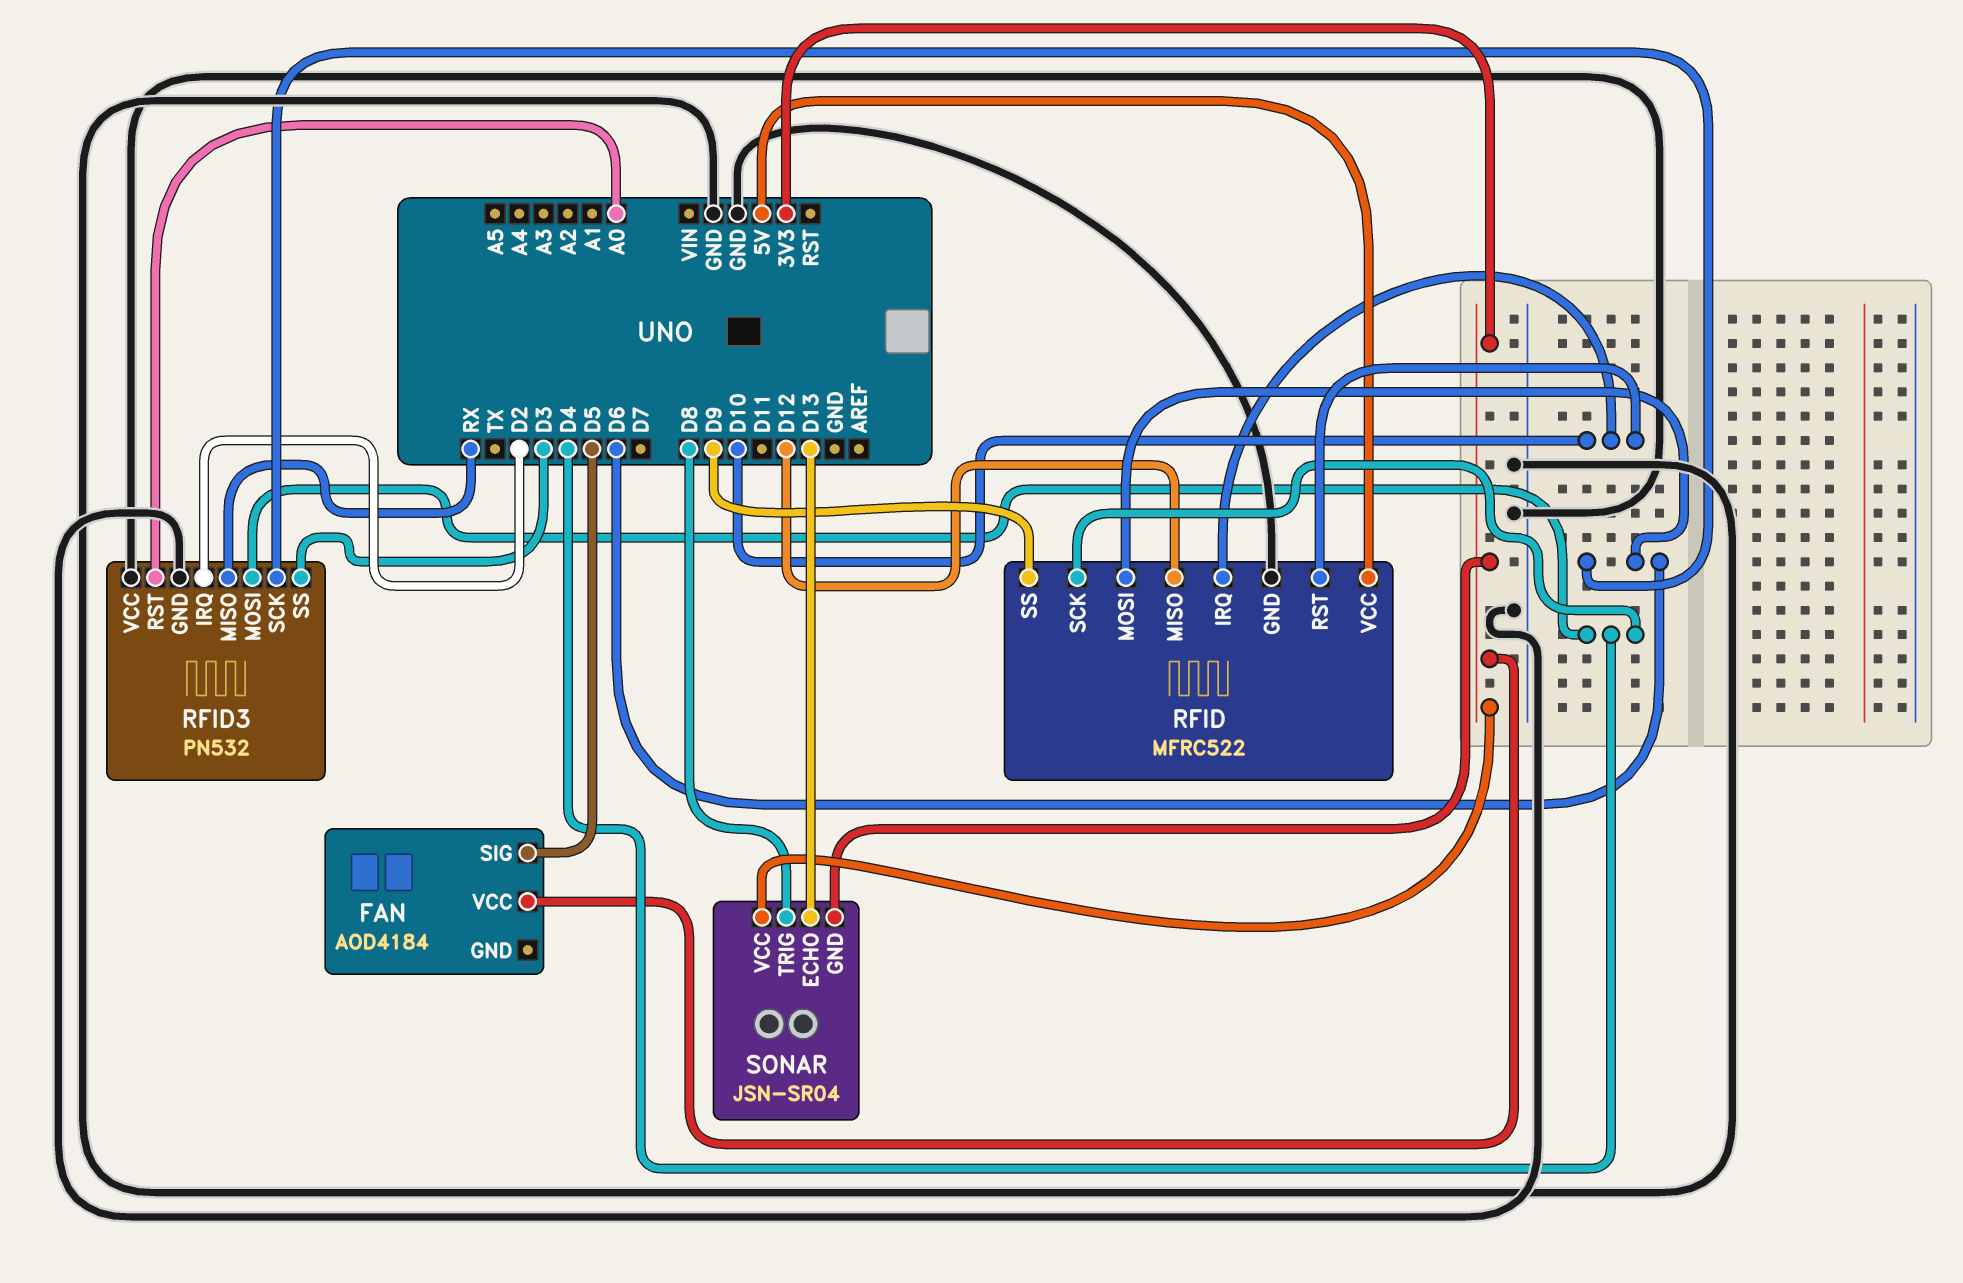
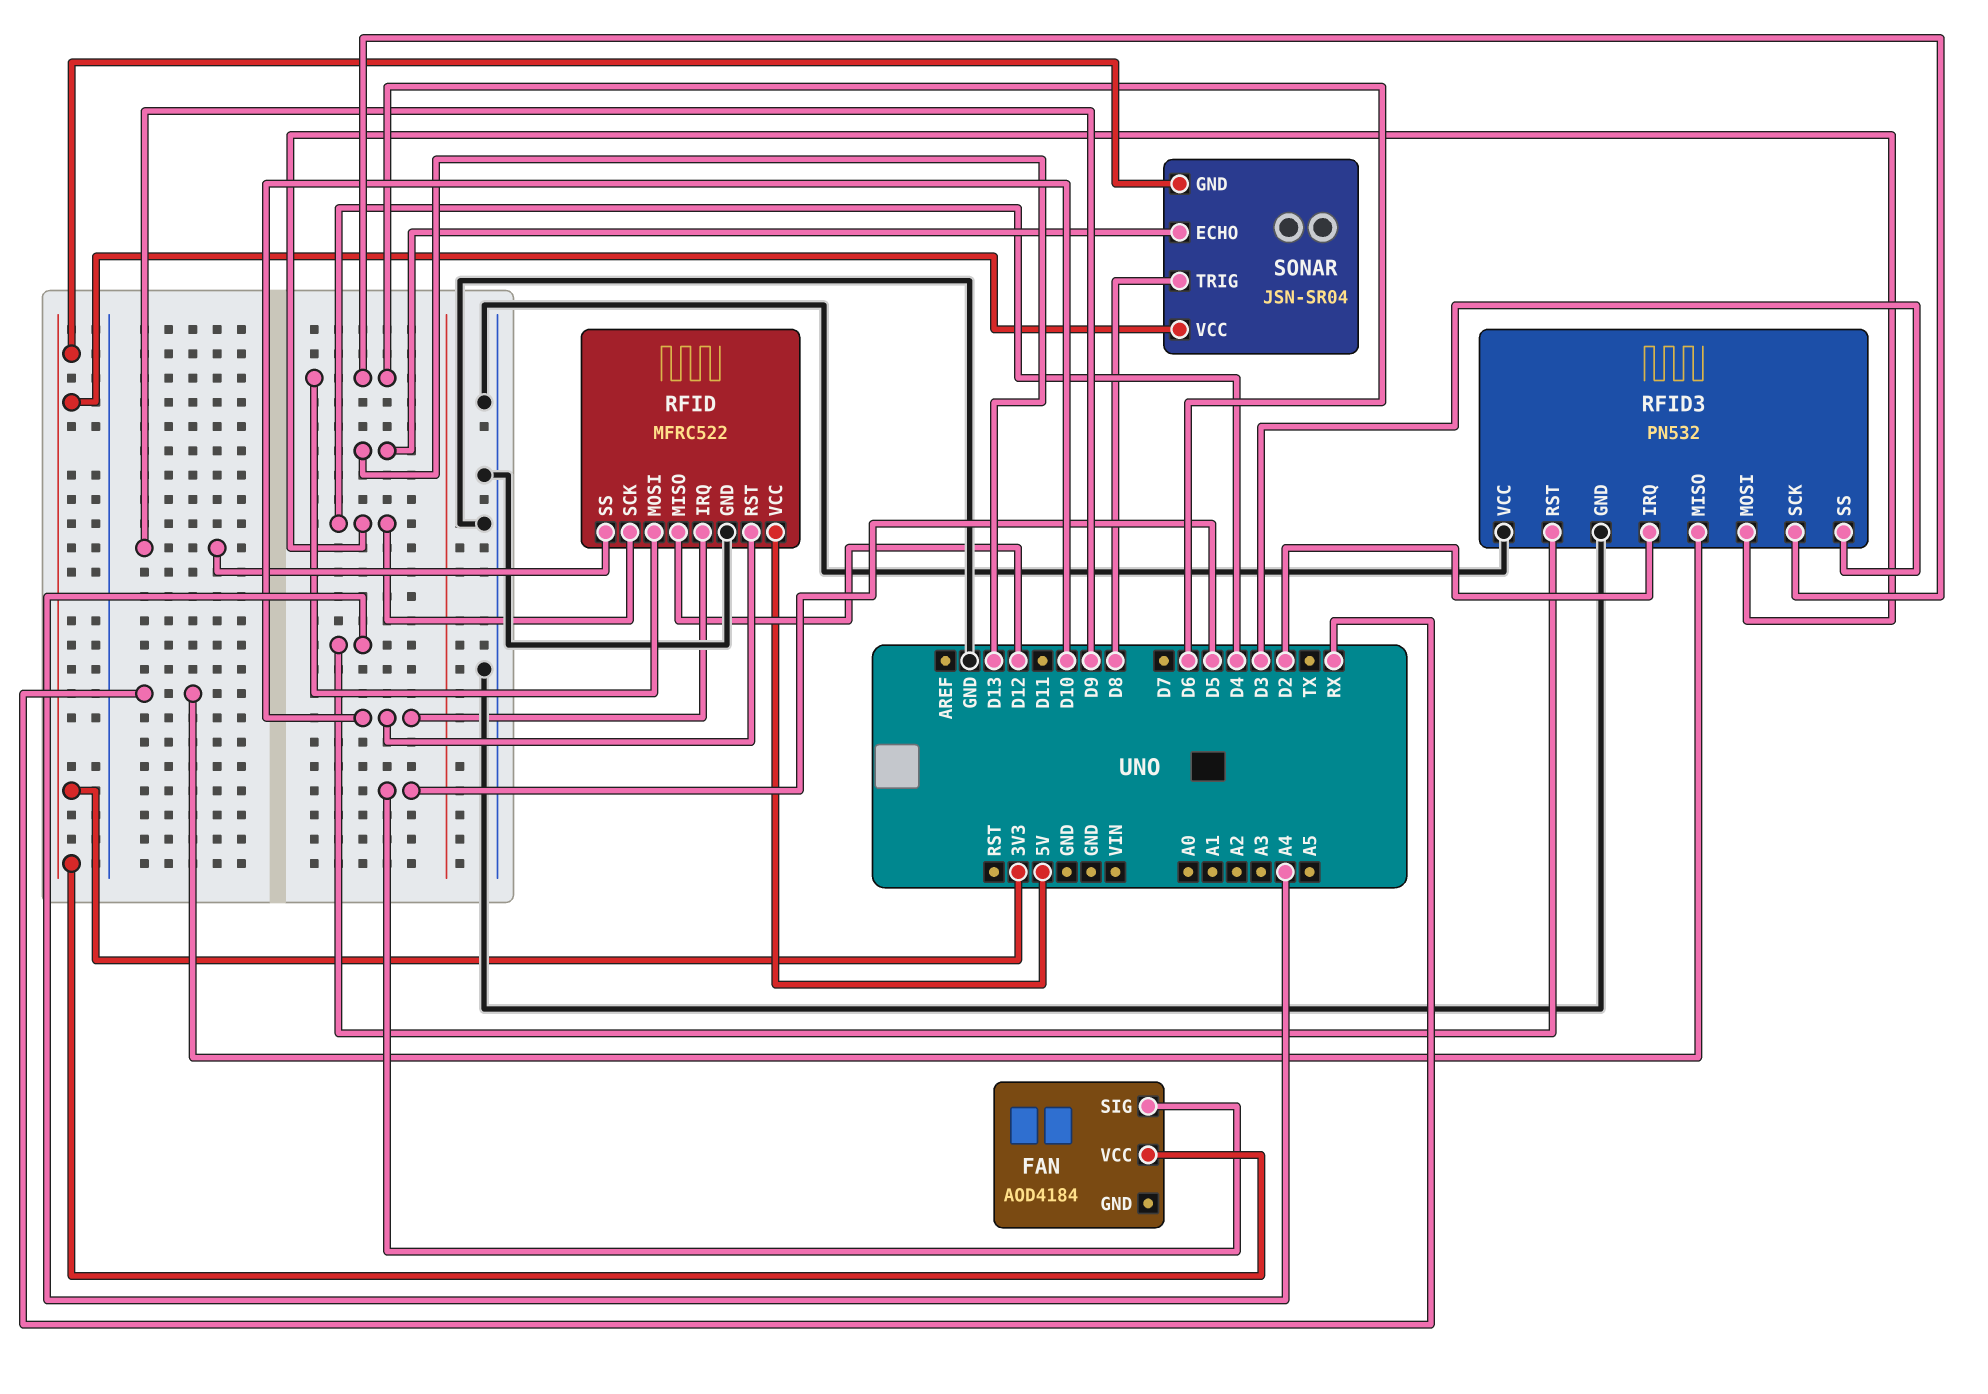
RFID3 pin RST: A0 -> A4

